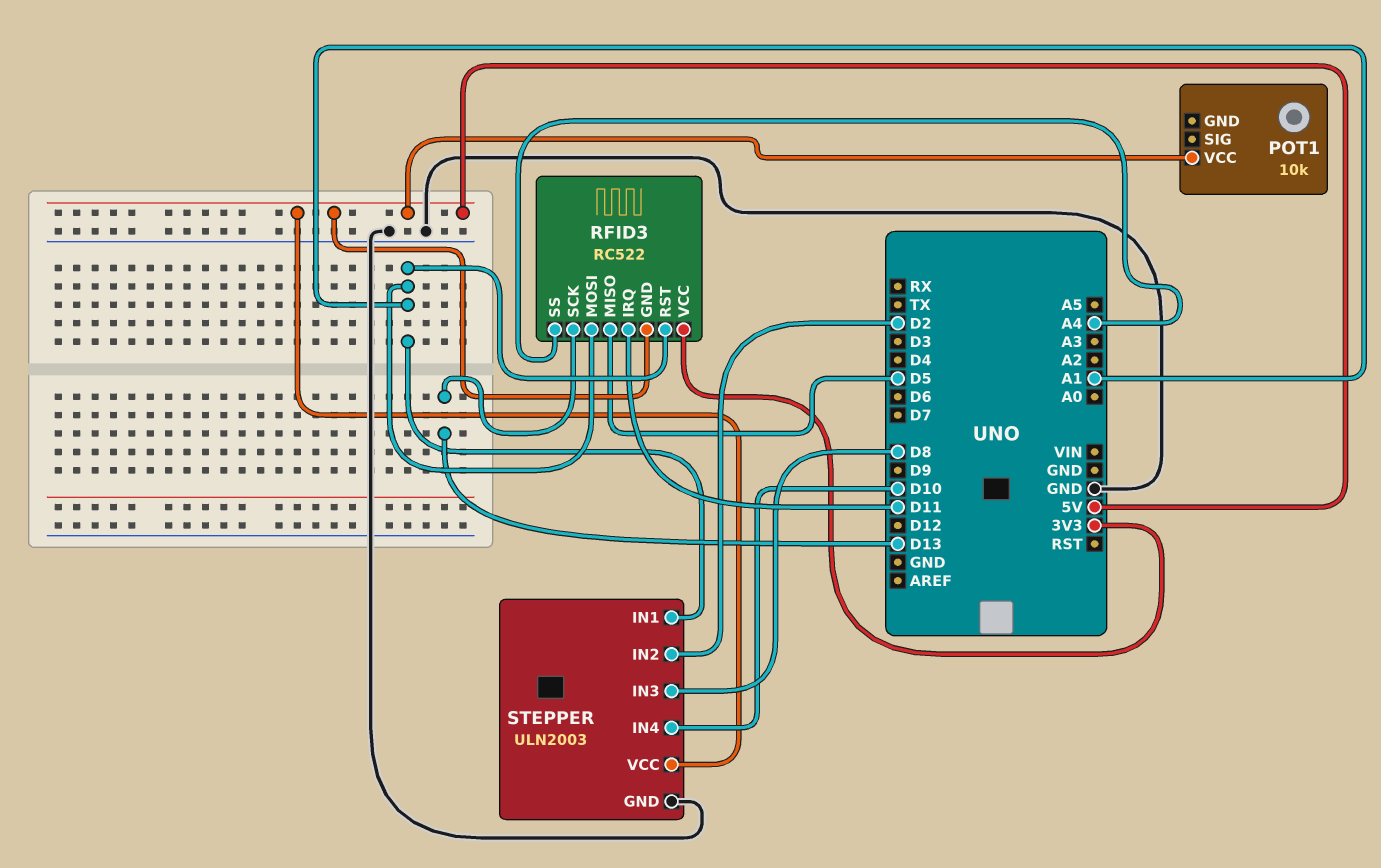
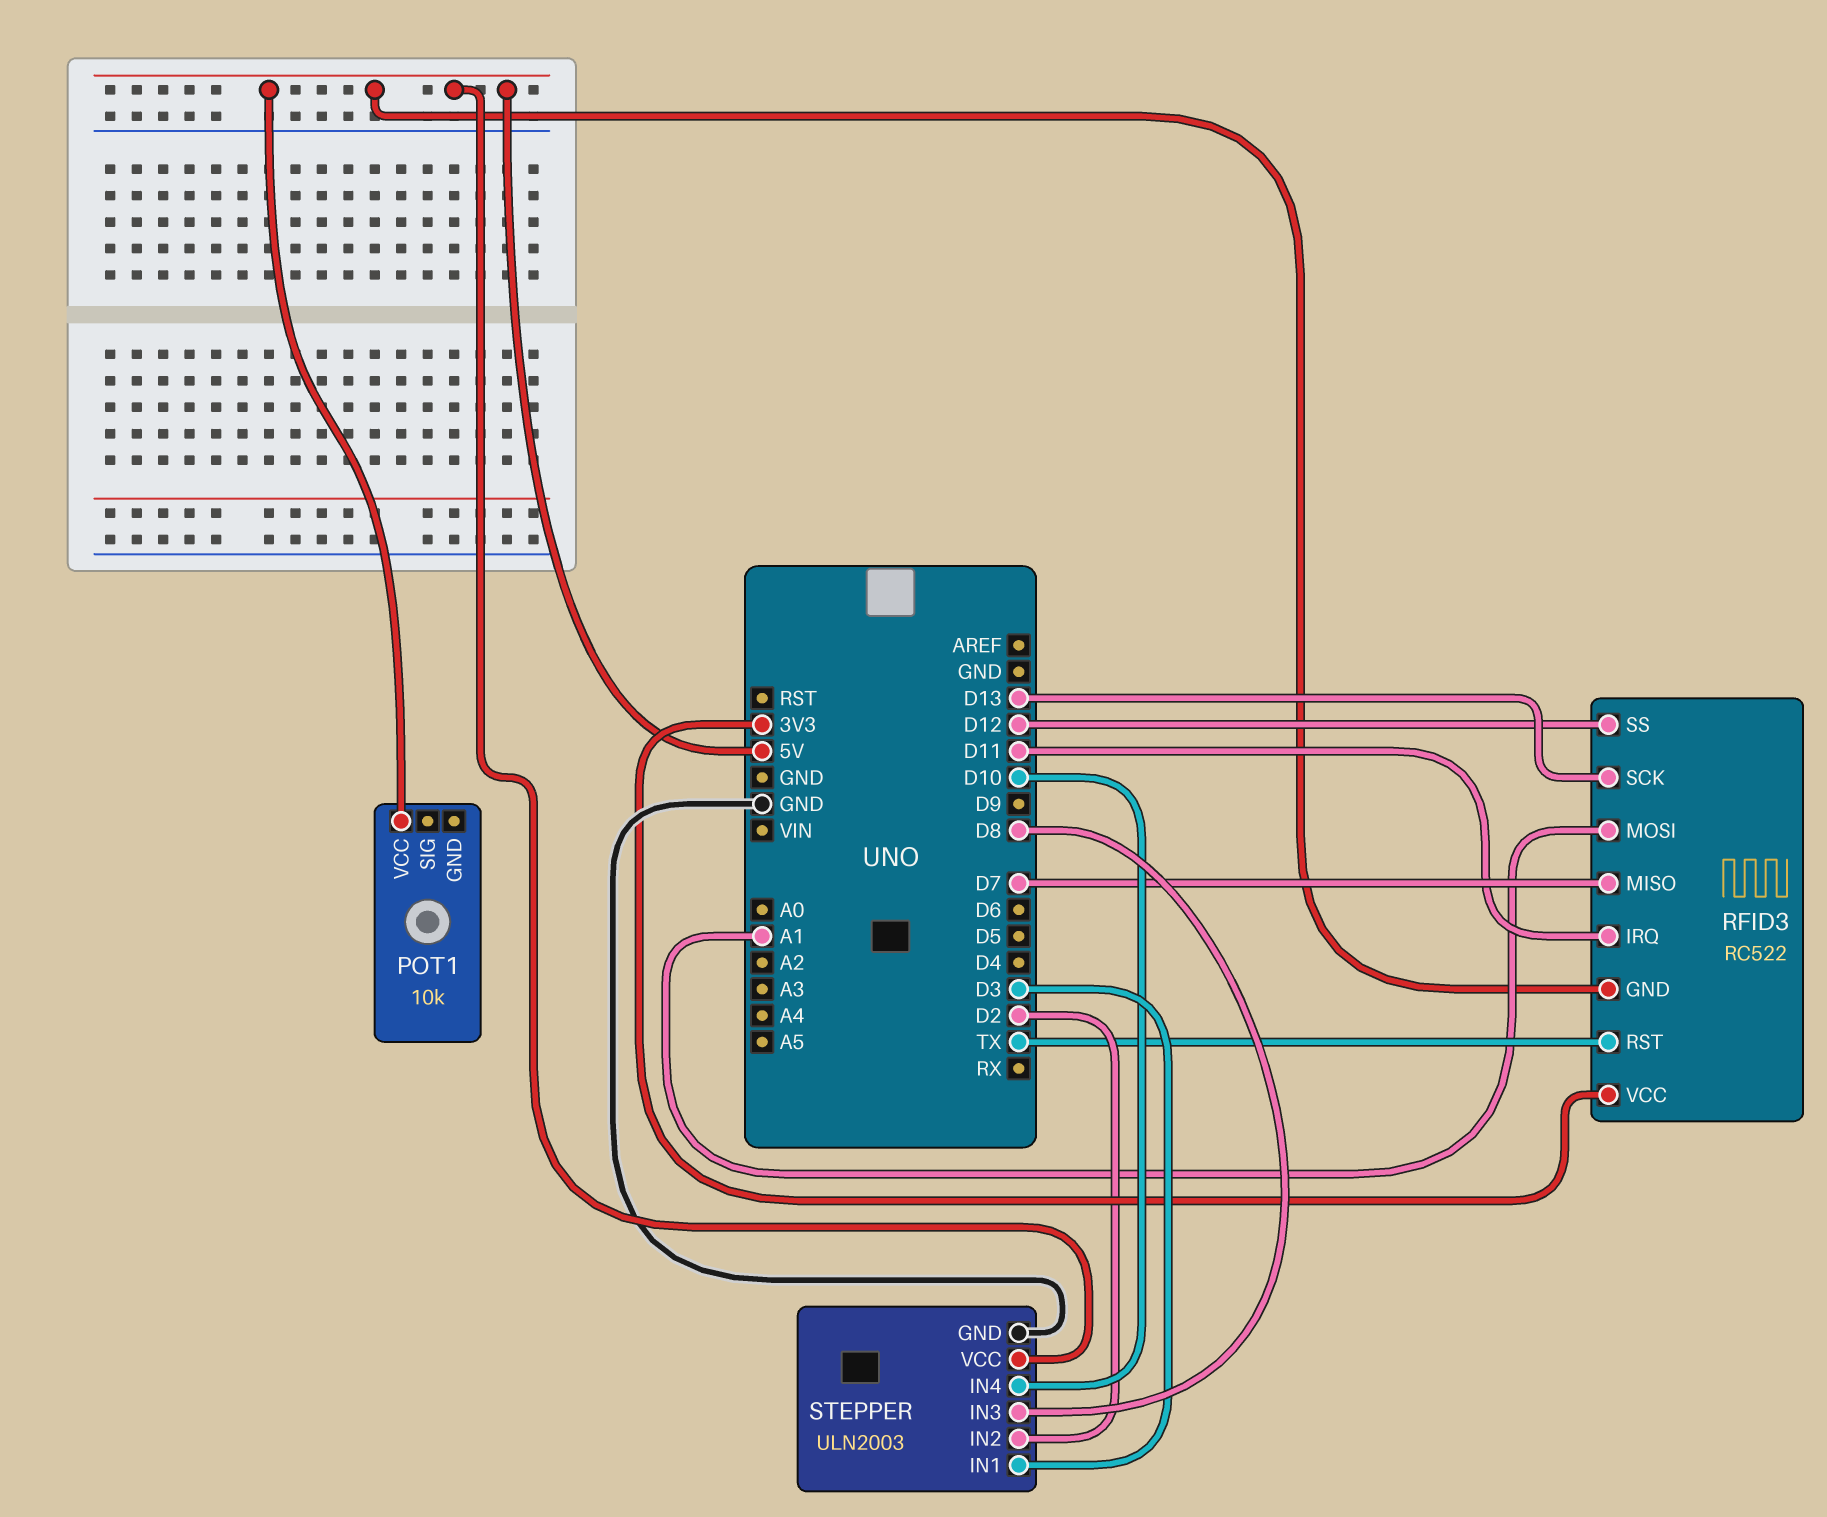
RFID3 pin MISO: D5 -> D7
RFID3 pin RST: A1 -> TX
RFID3 pin SS: A4 -> D12
STEPPER pin IN1: A1 -> D3

